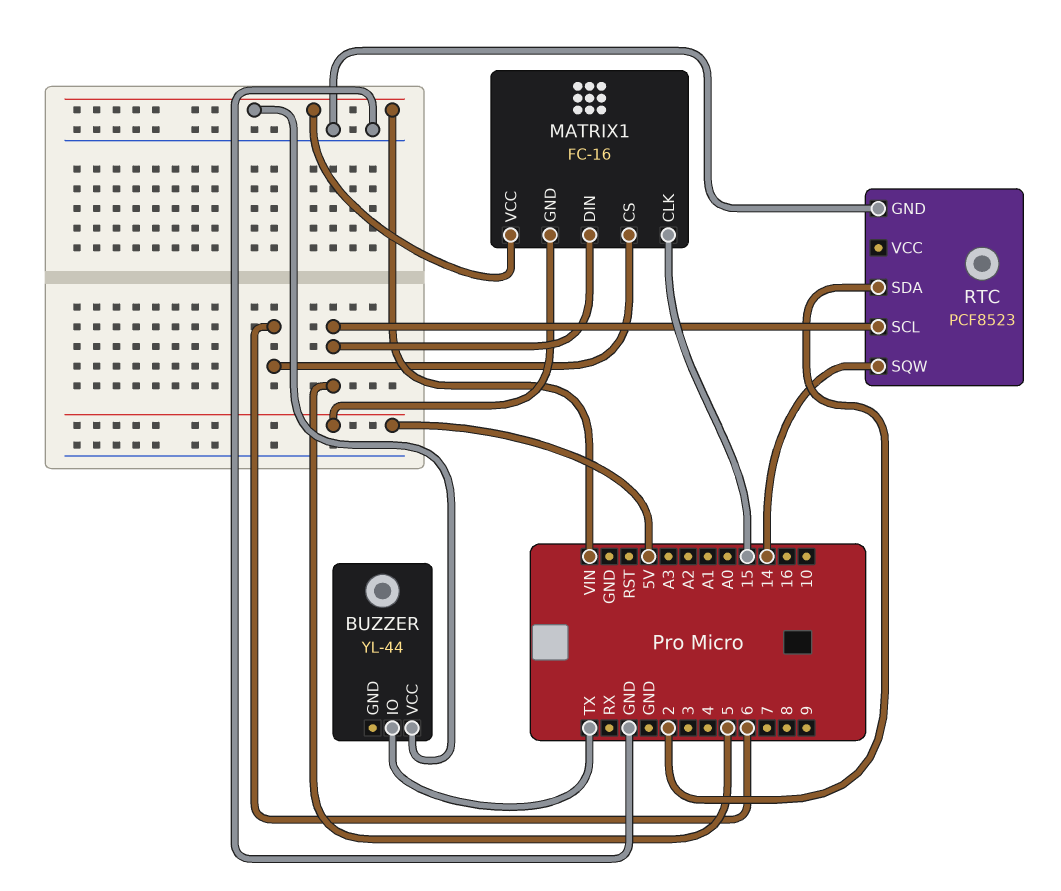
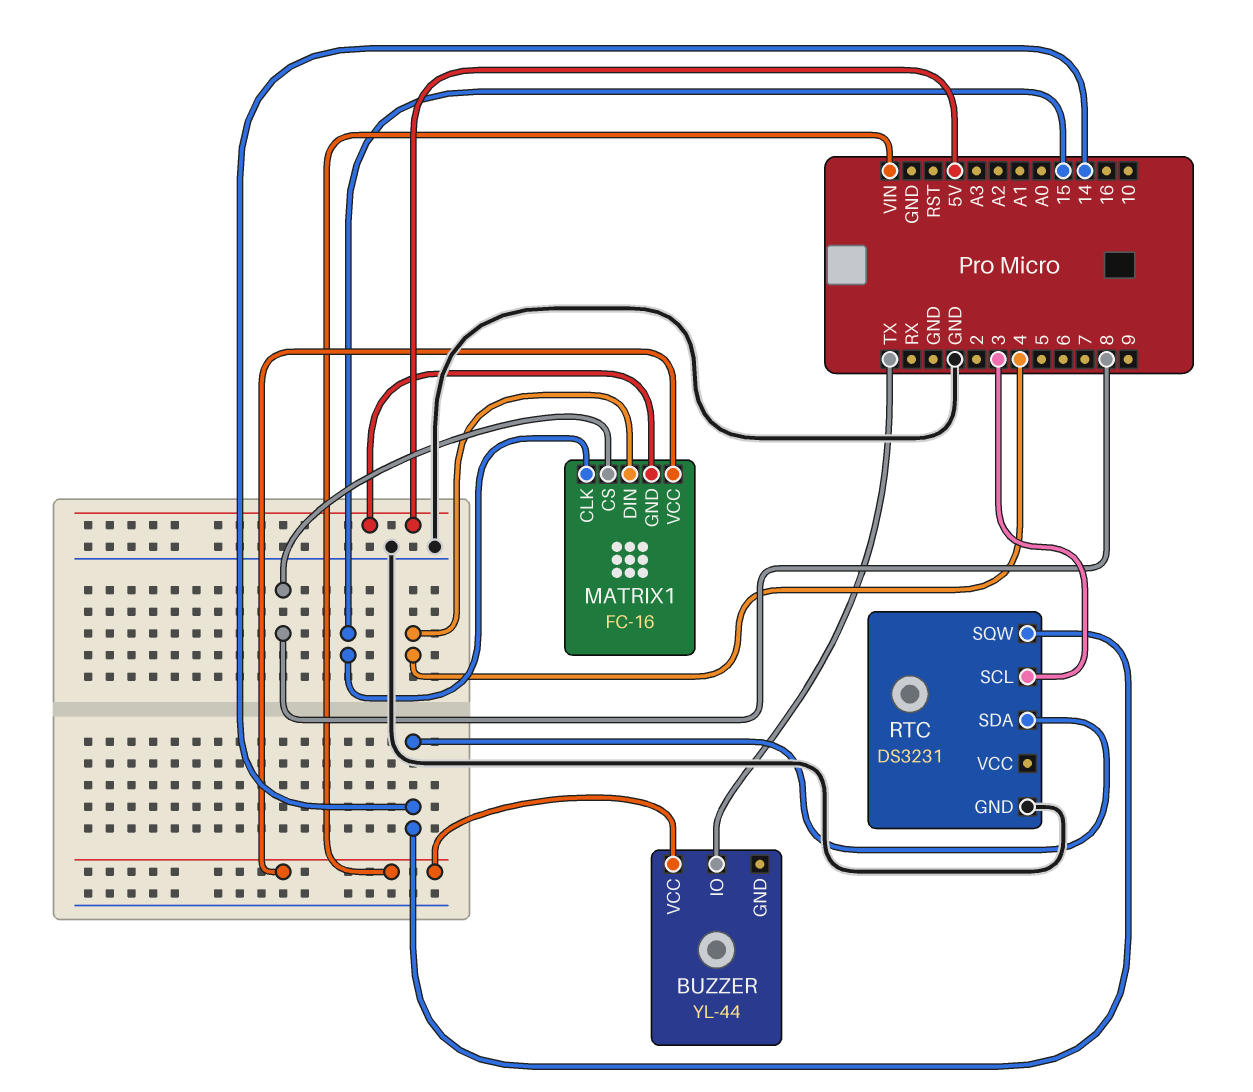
MATRIX1 pin CS: 6 -> 8
MATRIX1 pin DIN: 5 -> 4
RTC: PCF8523 -> DS3231
RTC pin SCL: 5 -> 3
RTC pin SDA: 2 -> 14

